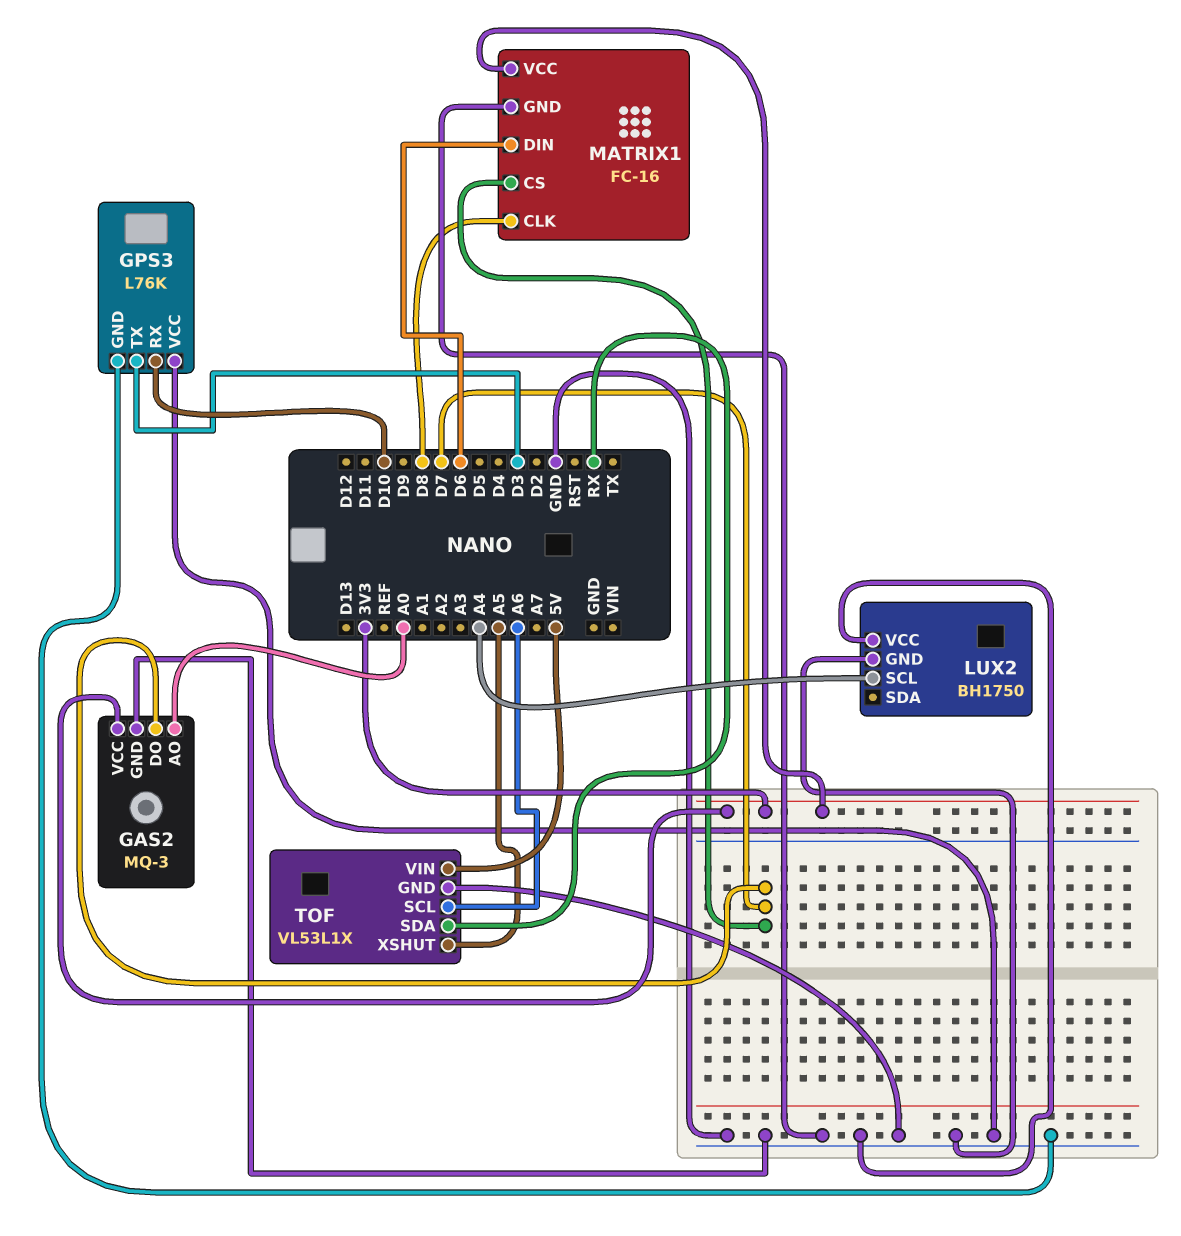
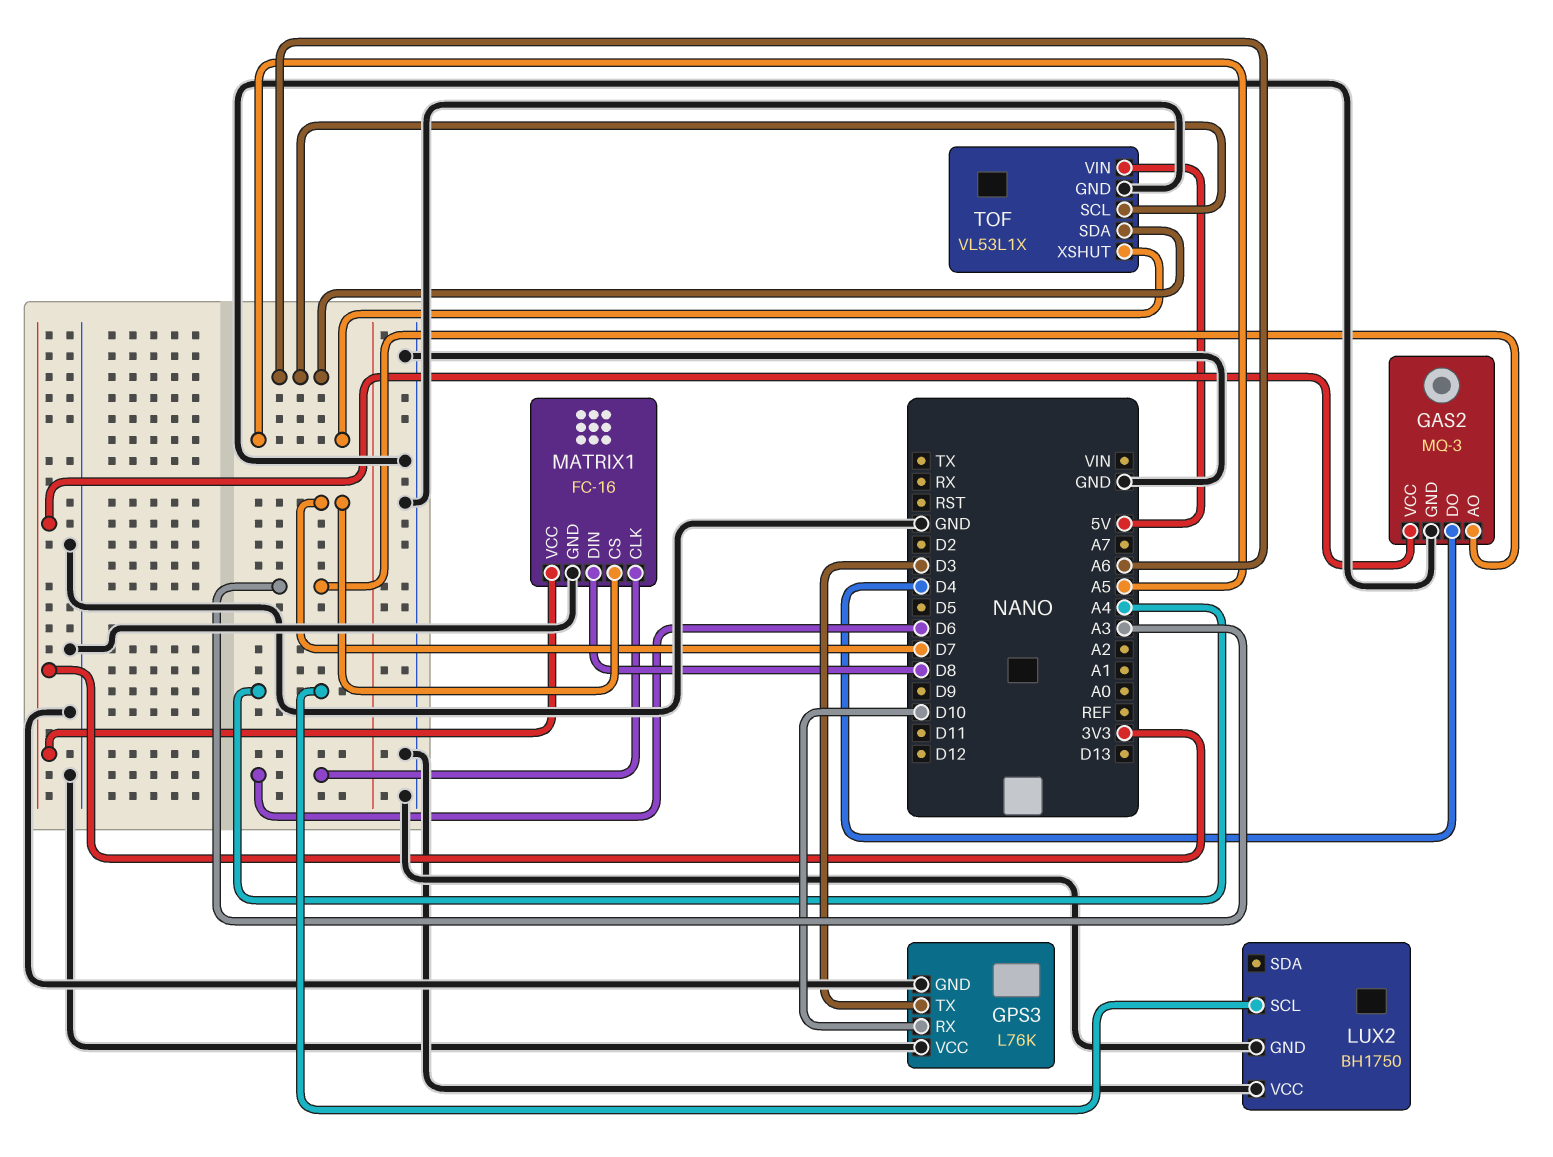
GAS2 pin AO: A0 -> A3
GAS2 pin DO: D7 -> D4
MATRIX1 pin CLK: D8 -> D6
MATRIX1 pin DIN: D6 -> D8
TOF pin SDA: RX -> A6

